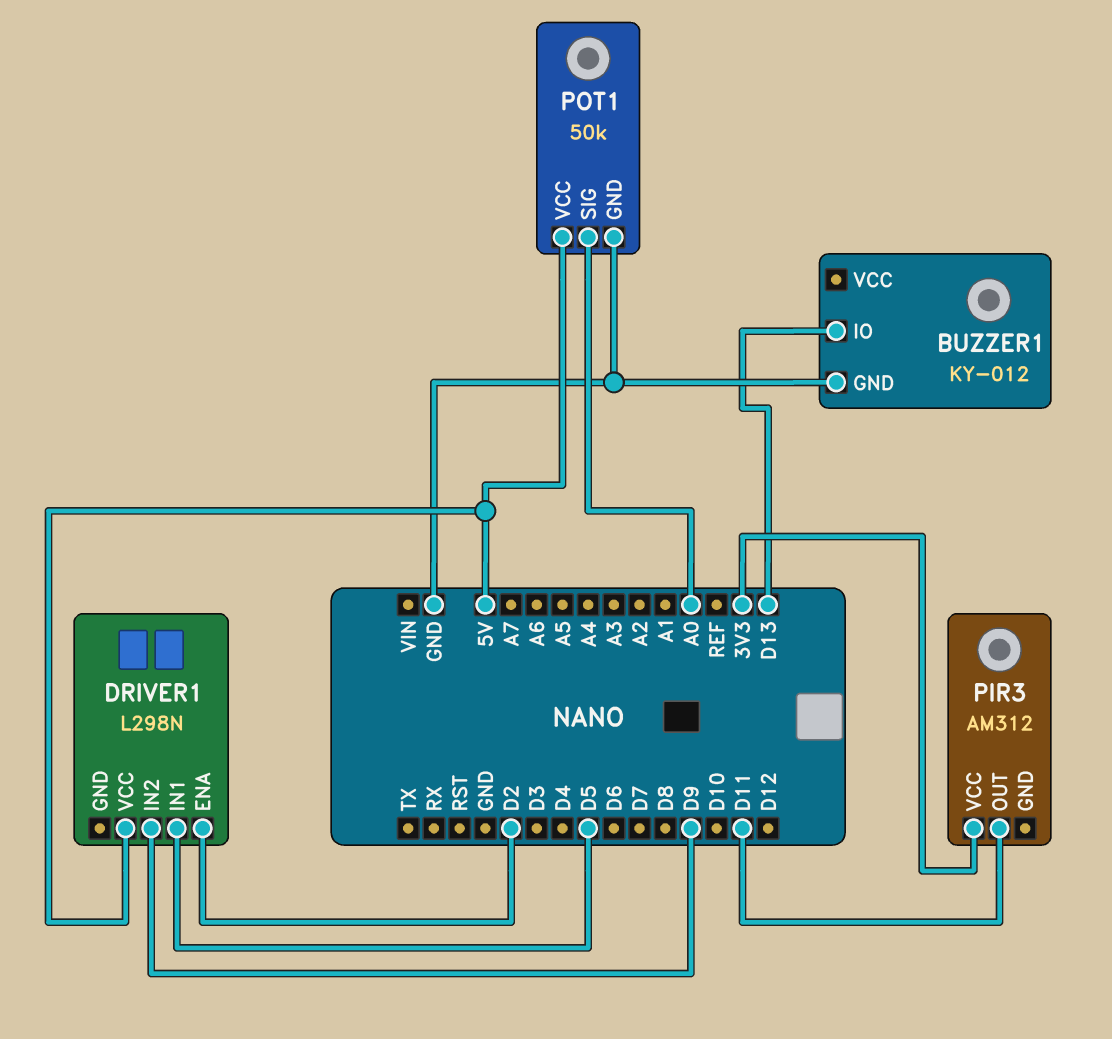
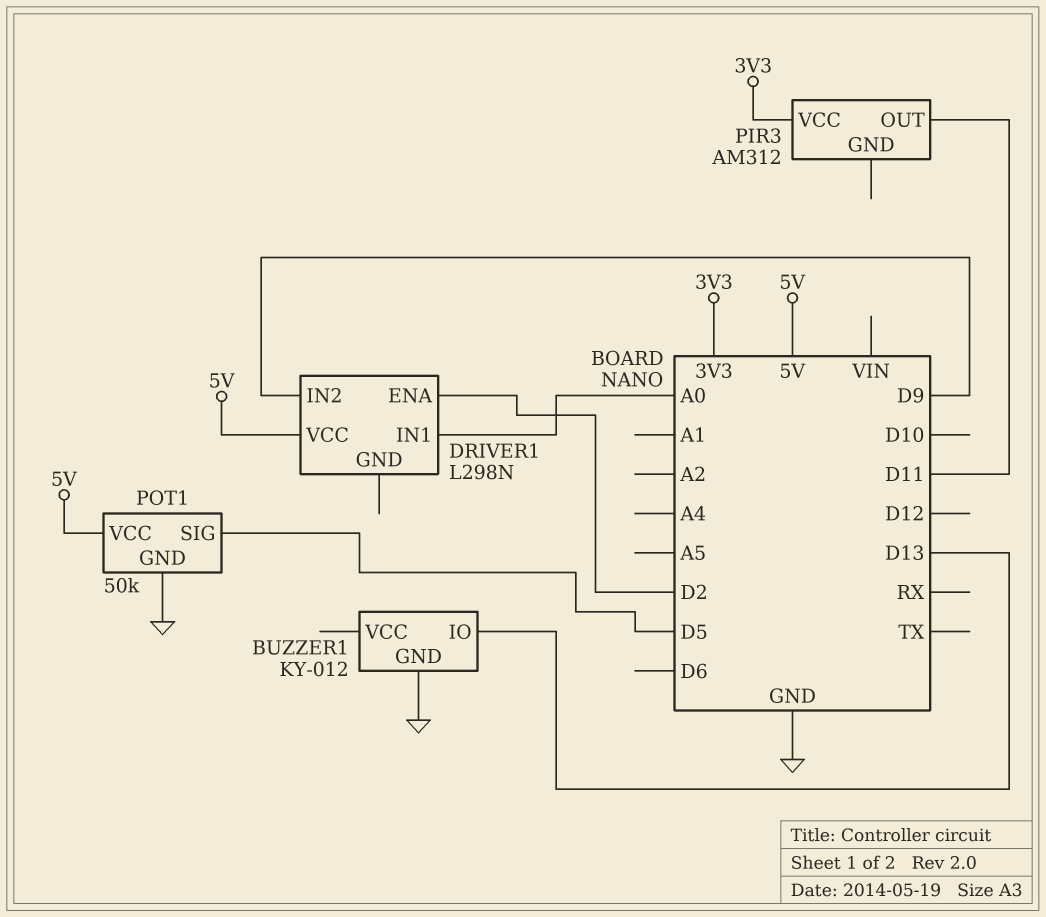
DRIVER1 pin IN1: D5 -> A0
POT1 pin SIG: A0 -> D5

